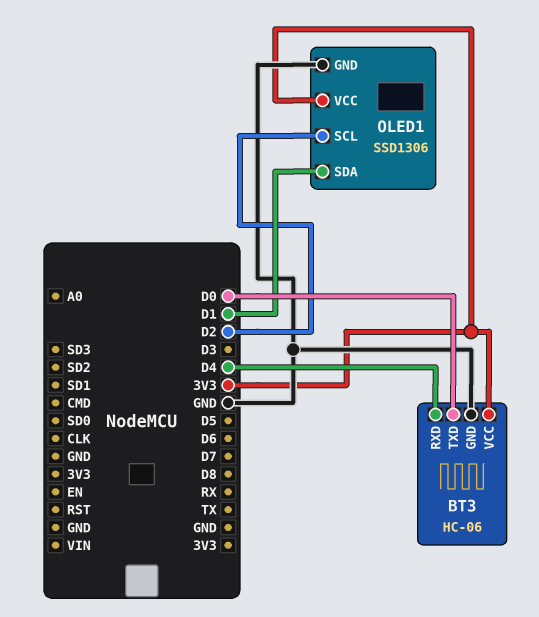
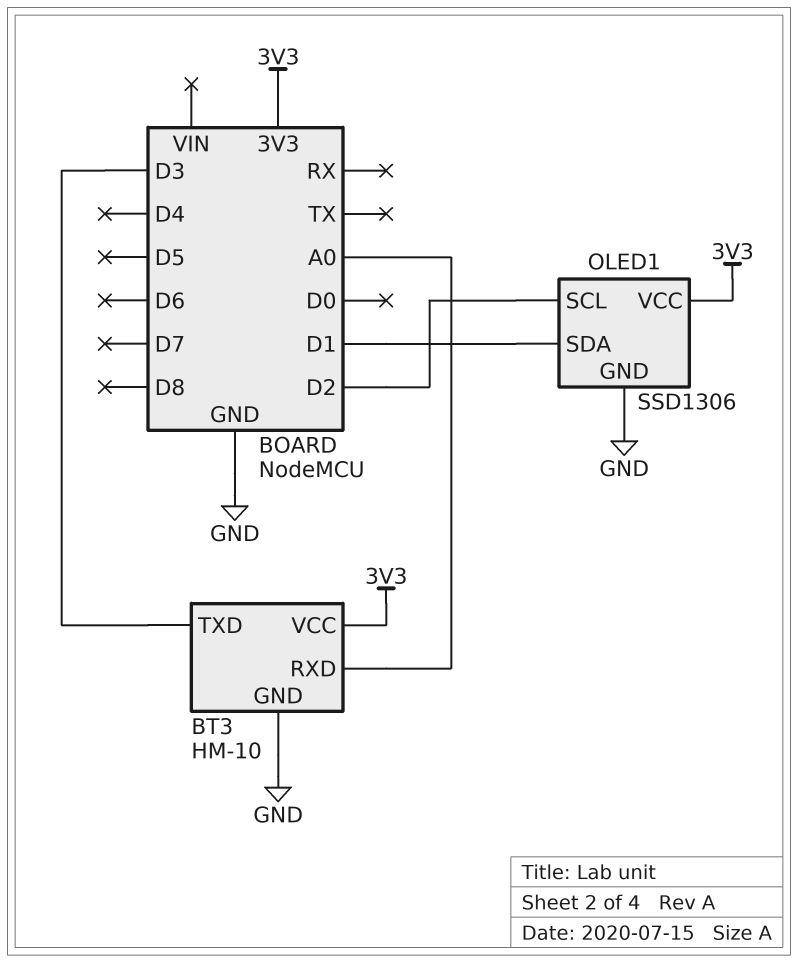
BT3: HC-06 -> HM-10
BT3 pin RXD: D4 -> A0
BT3 pin TXD: D0 -> D3

